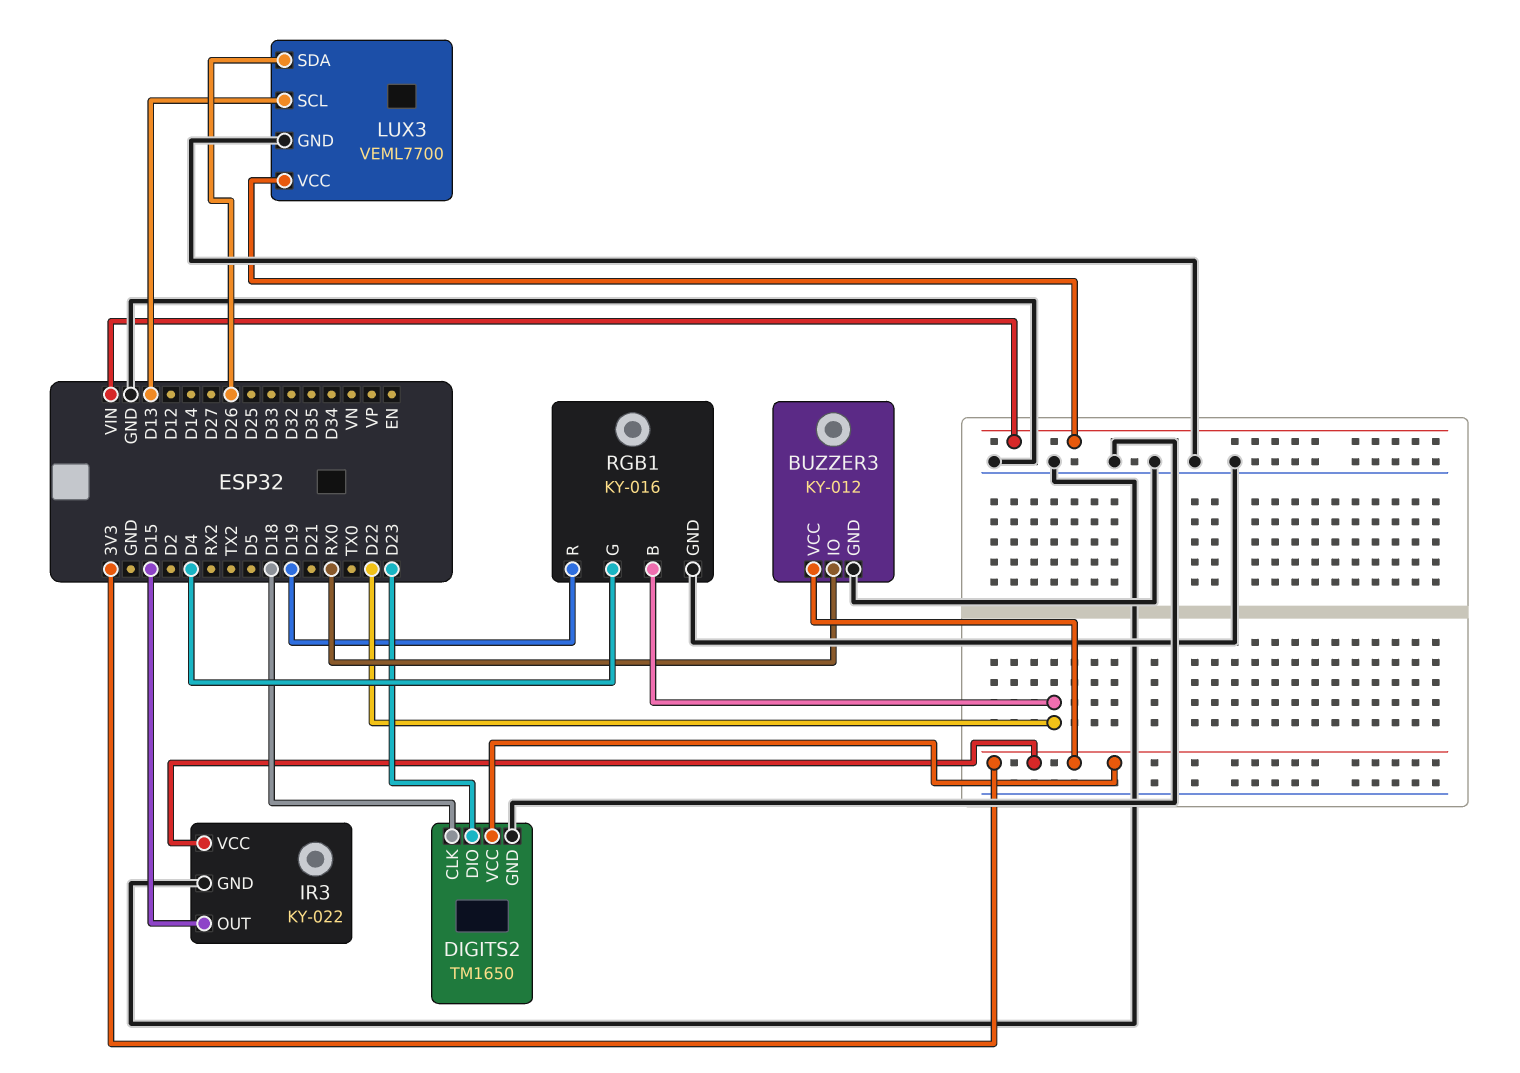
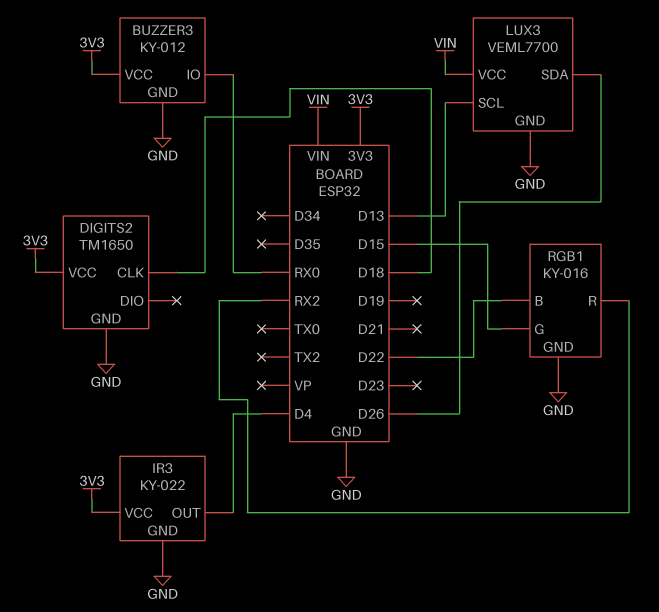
DIGITS2 pin DIO: D23 -> none
IR3 pin OUT: D15 -> D4
RGB1 pin G: D4 -> D15
RGB1 pin R: D19 -> RX2

